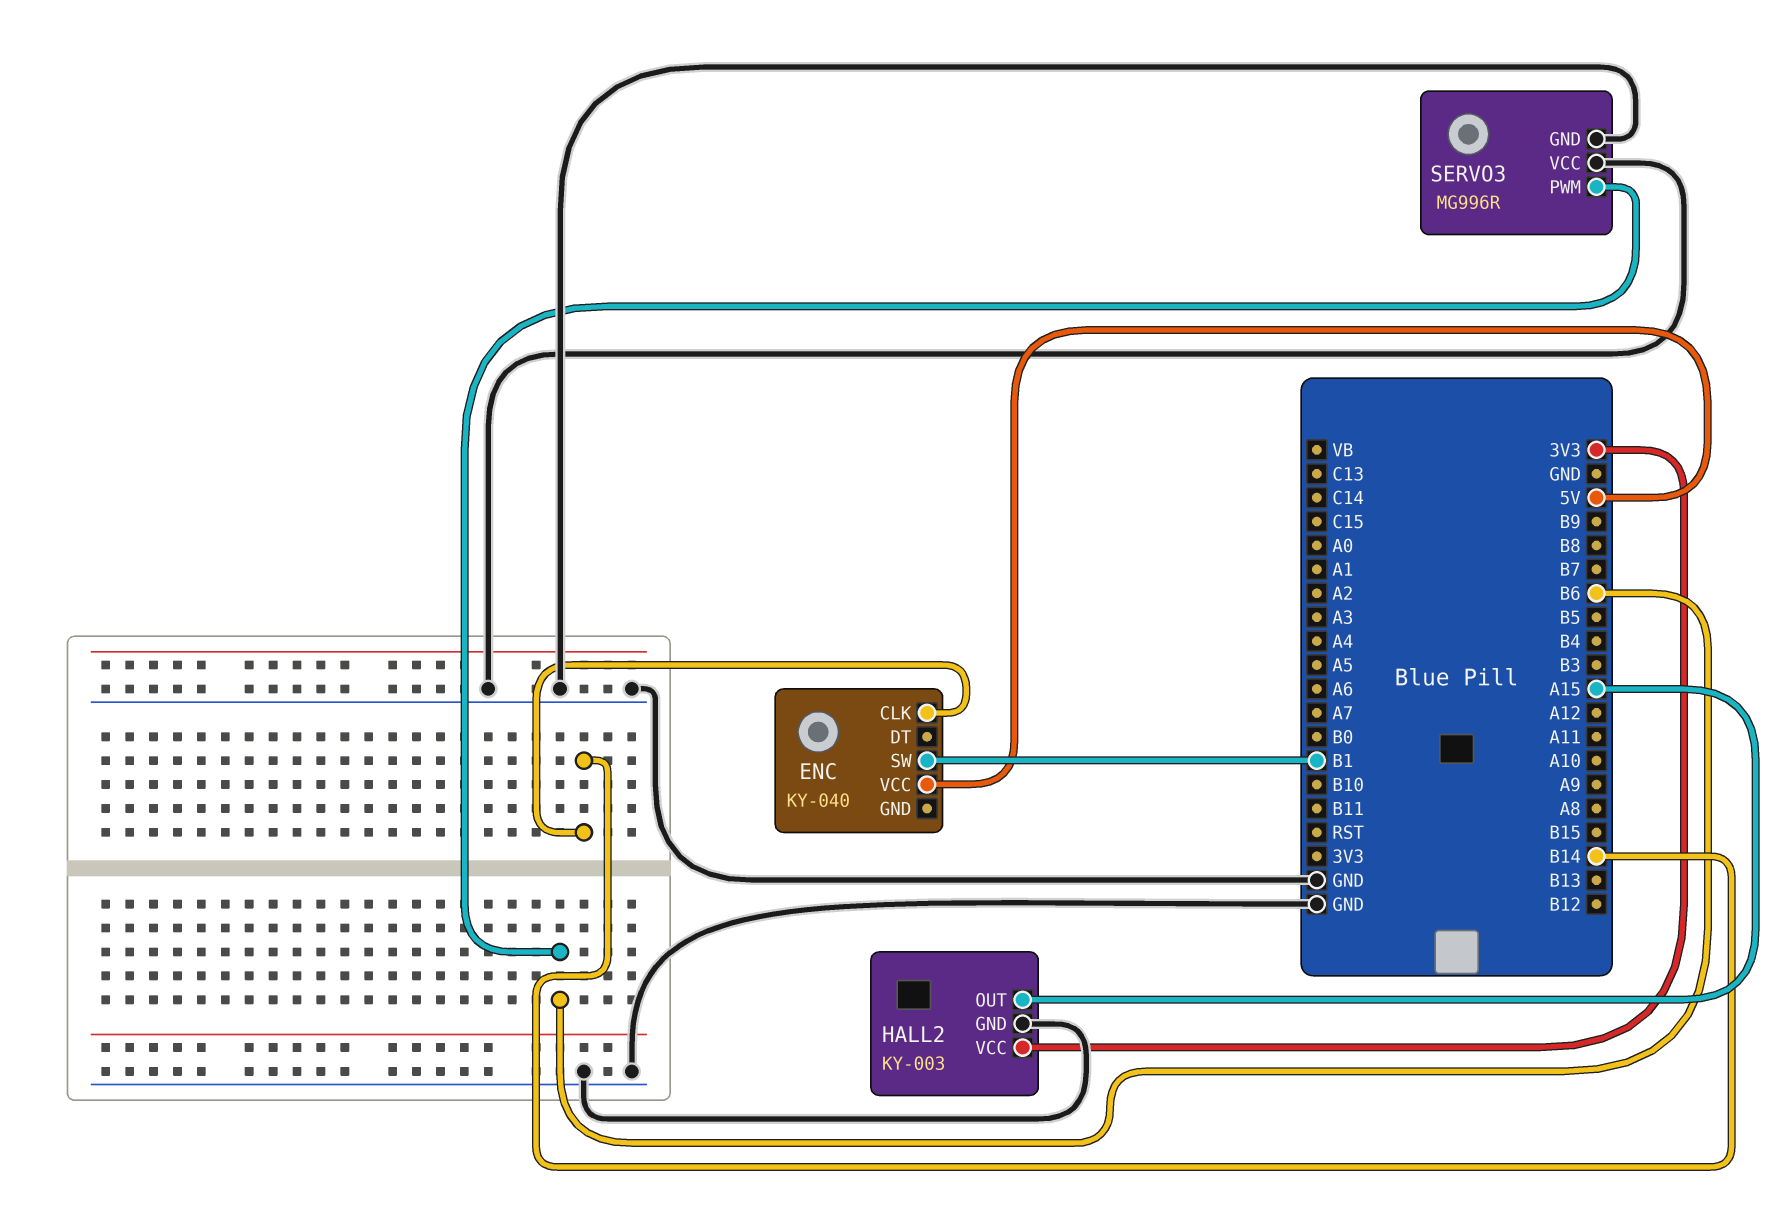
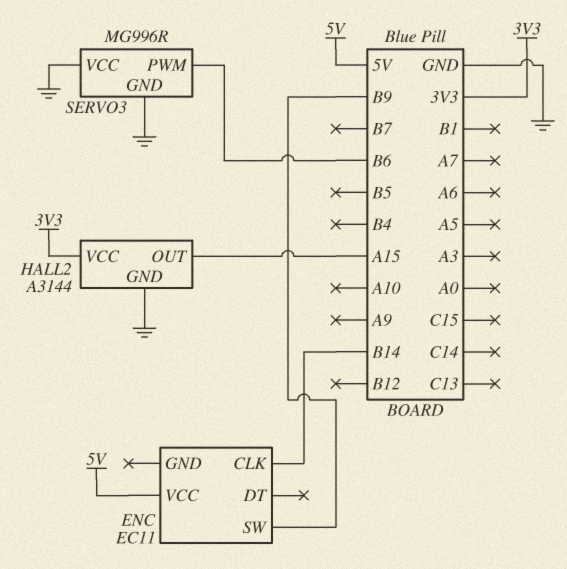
ENC: KY-040 -> EC11
ENC pin SW: B1 -> B9
HALL2: KY-003 -> A3144

